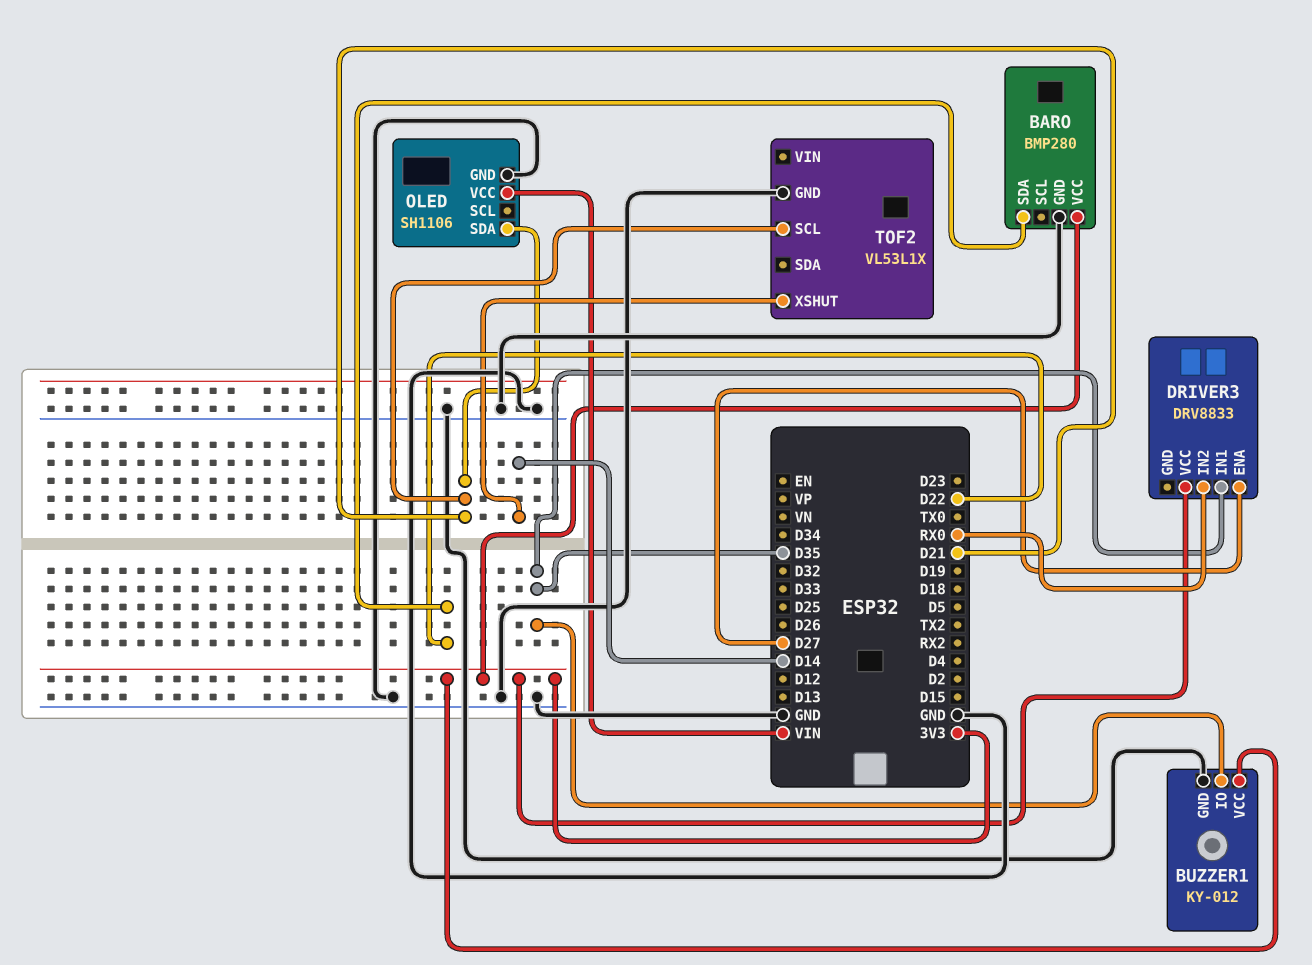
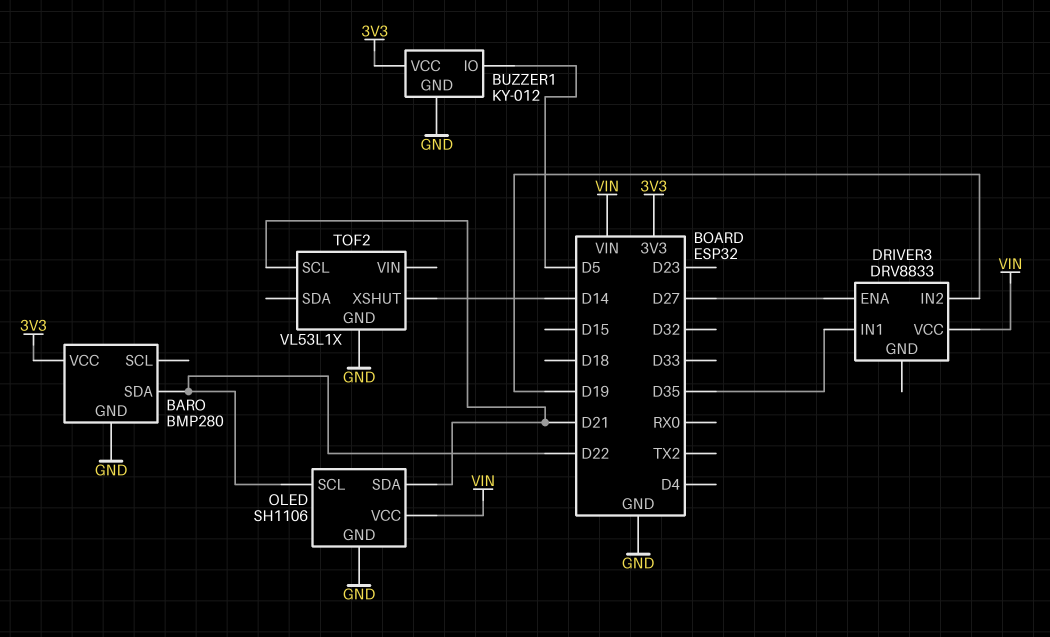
BUZZER1 pin IO: D35 -> D5
DRIVER3 pin IN2: RX0 -> D19
DRIVER3 pin VCC: 3V3 -> VIN
OLED pin SCL: none -> D22

